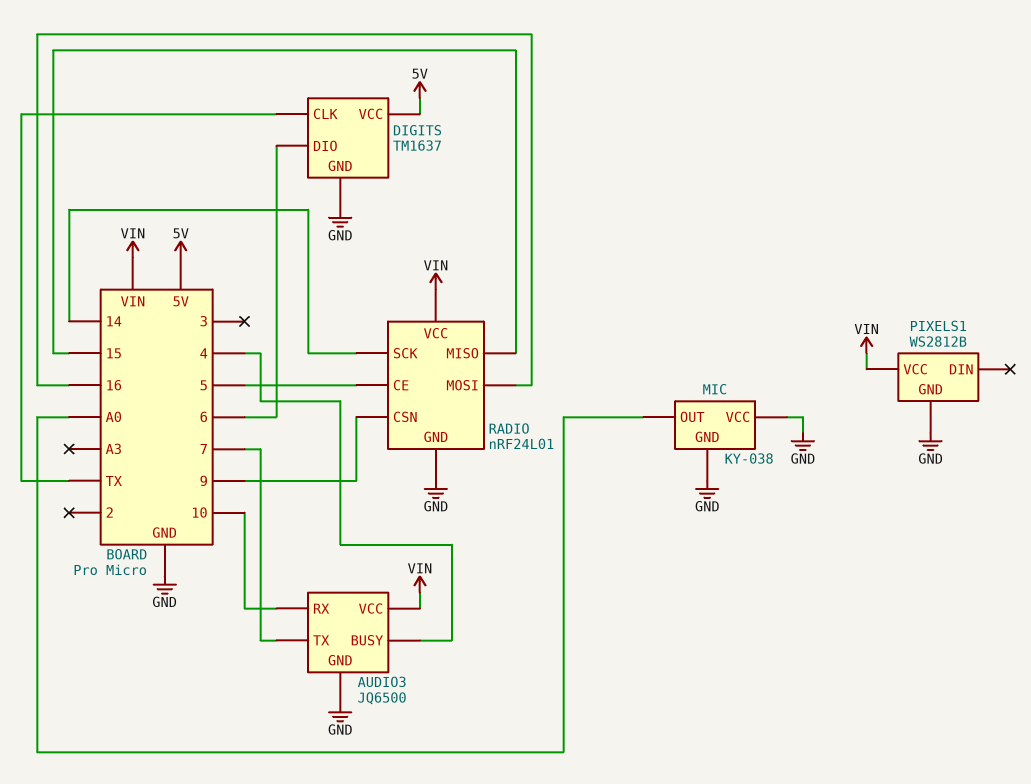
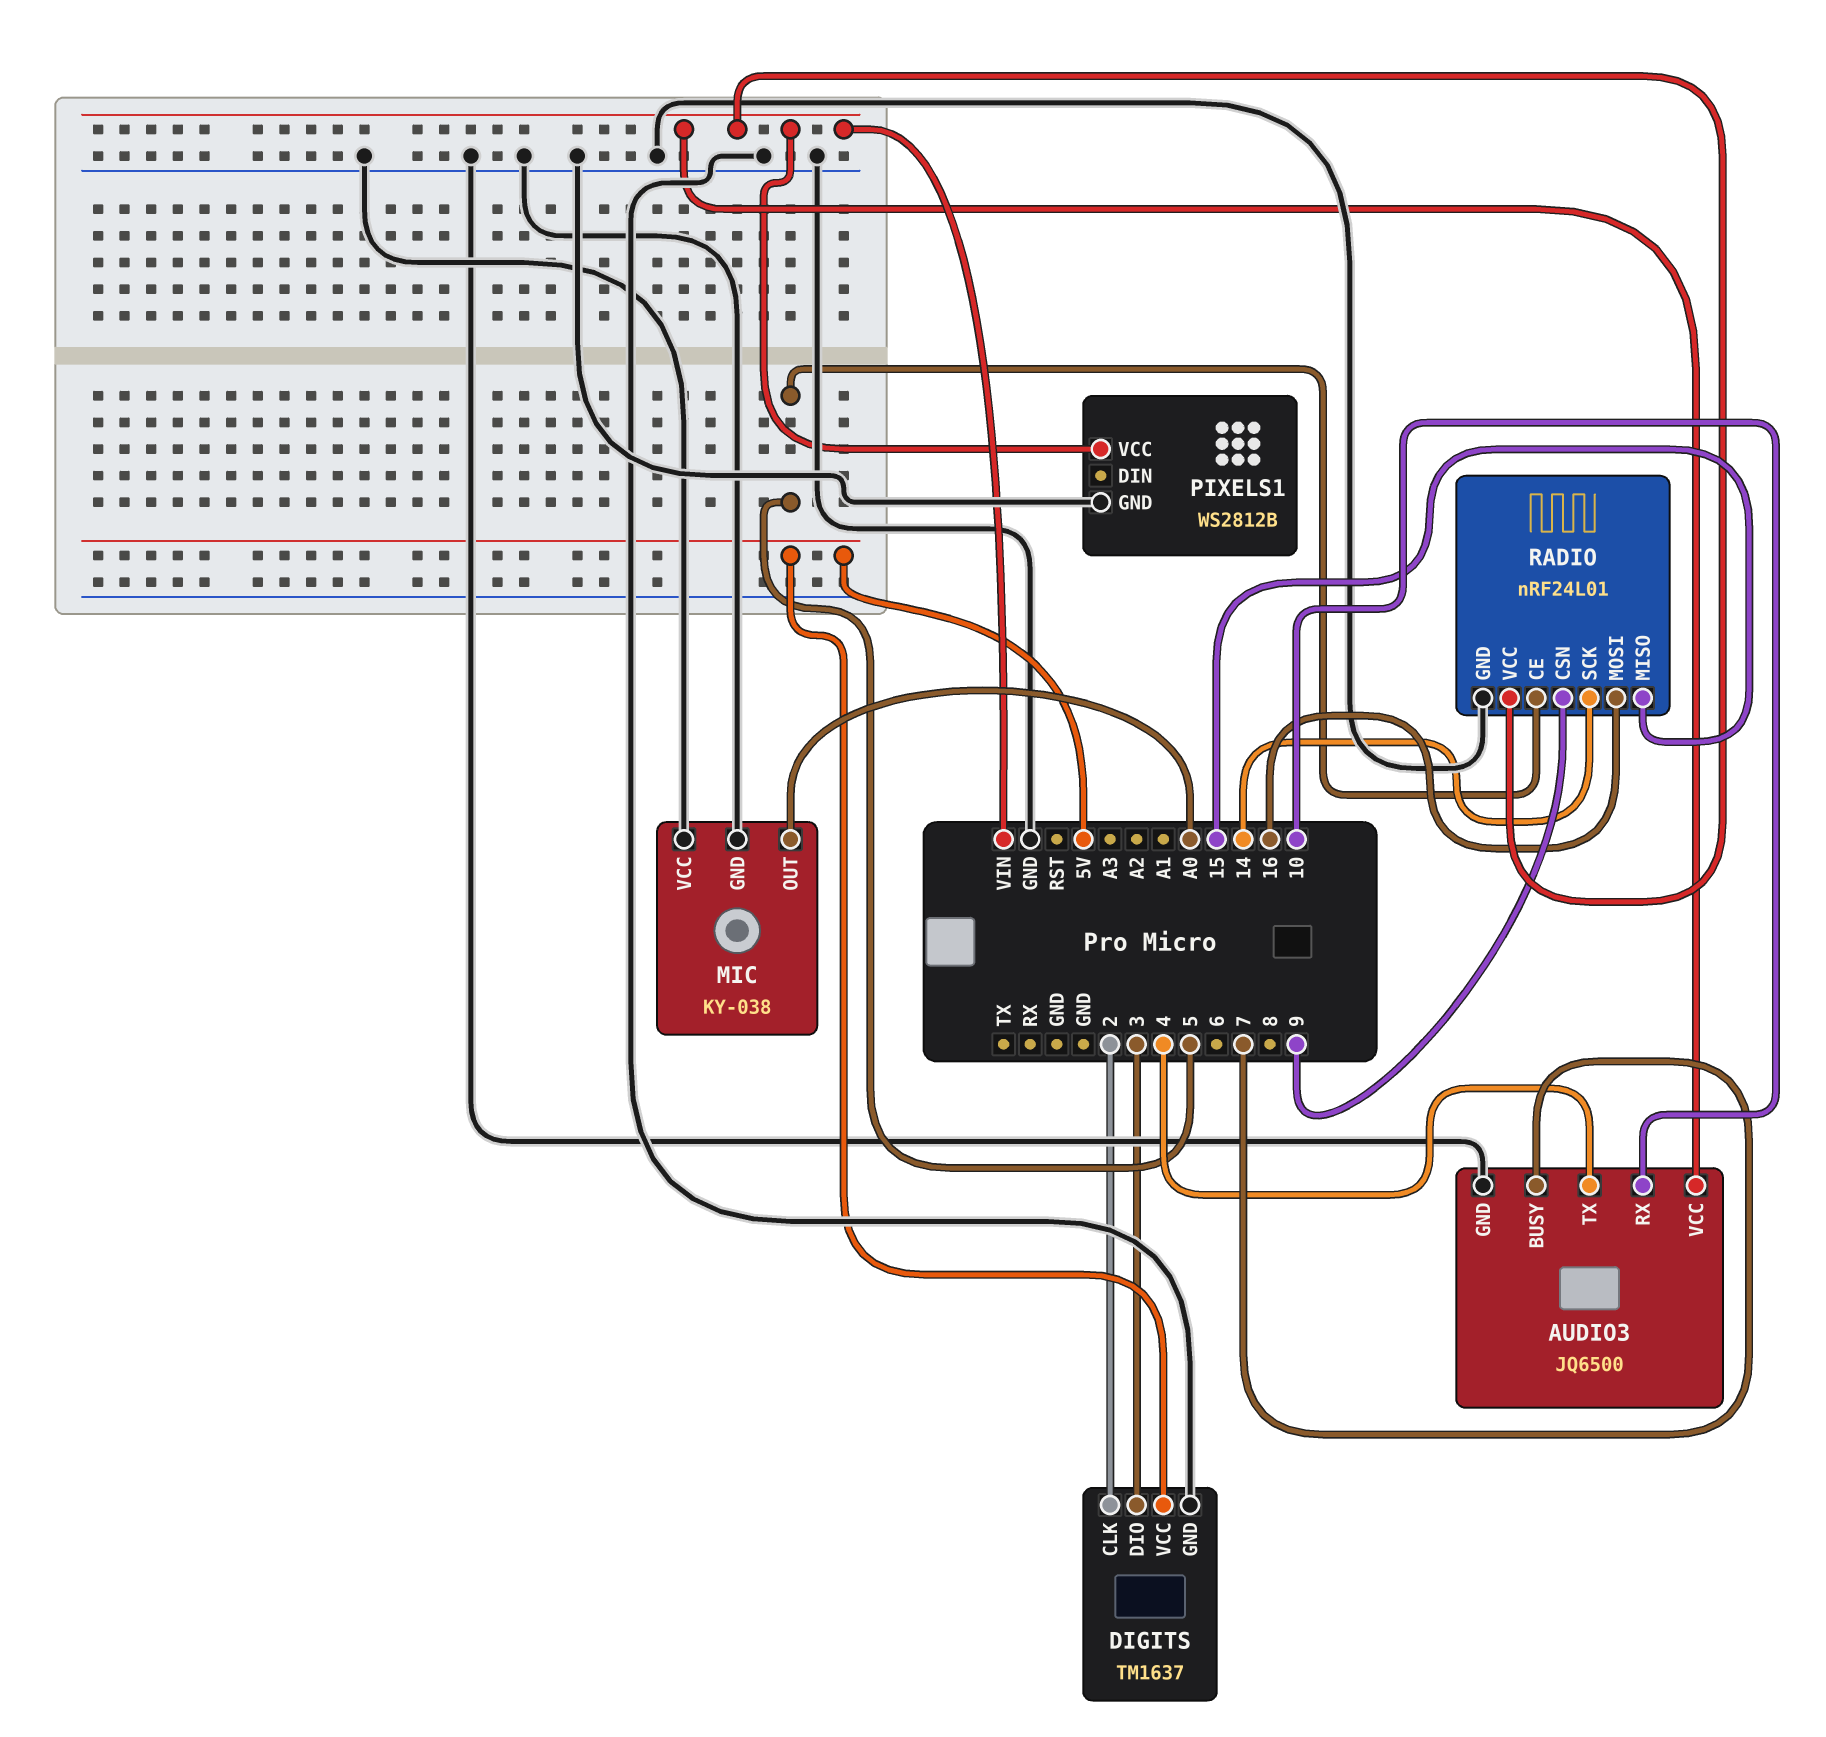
AUDIO3 pin BUSY: 4 -> 7
AUDIO3 pin TX: 7 -> 4
DIGITS pin CLK: TX -> 2
DIGITS pin DIO: 6 -> 3

